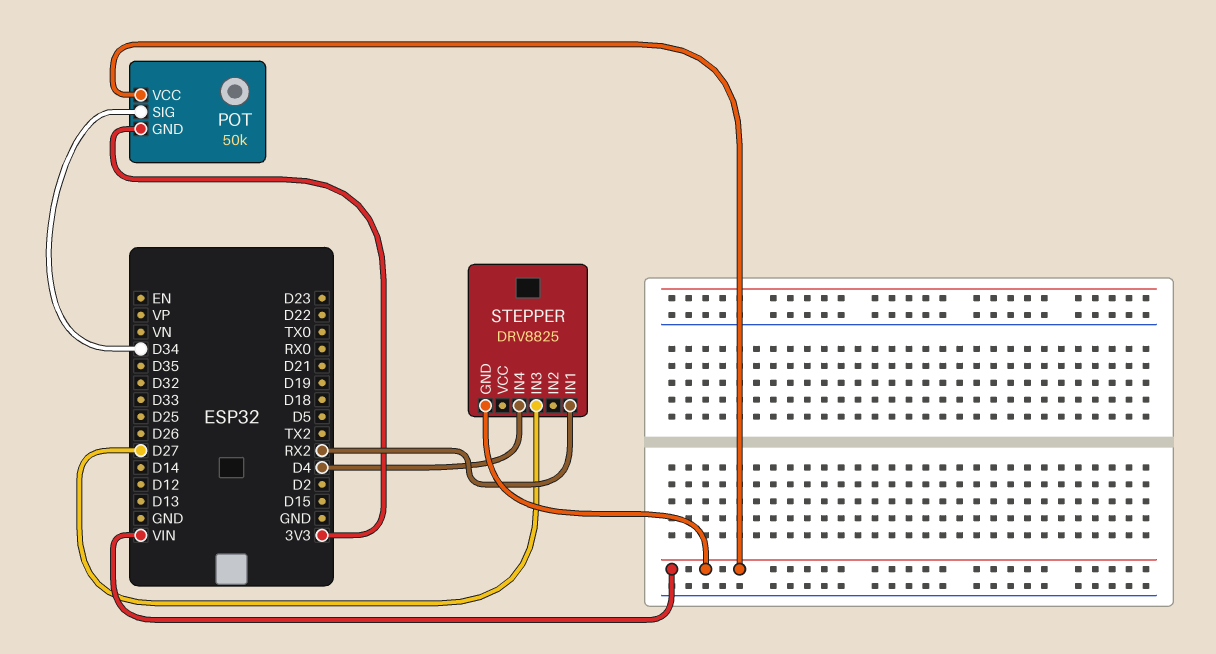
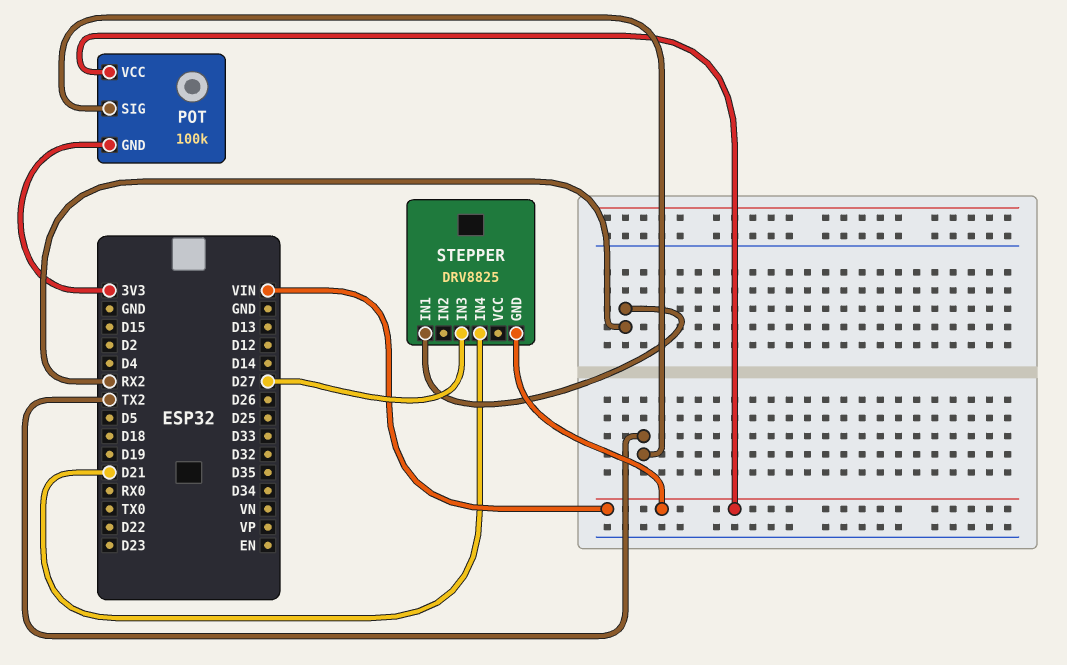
POT: 50k -> 100k
POT pin SIG: D34 -> TX2
STEPPER pin IN4: D4 -> D21

